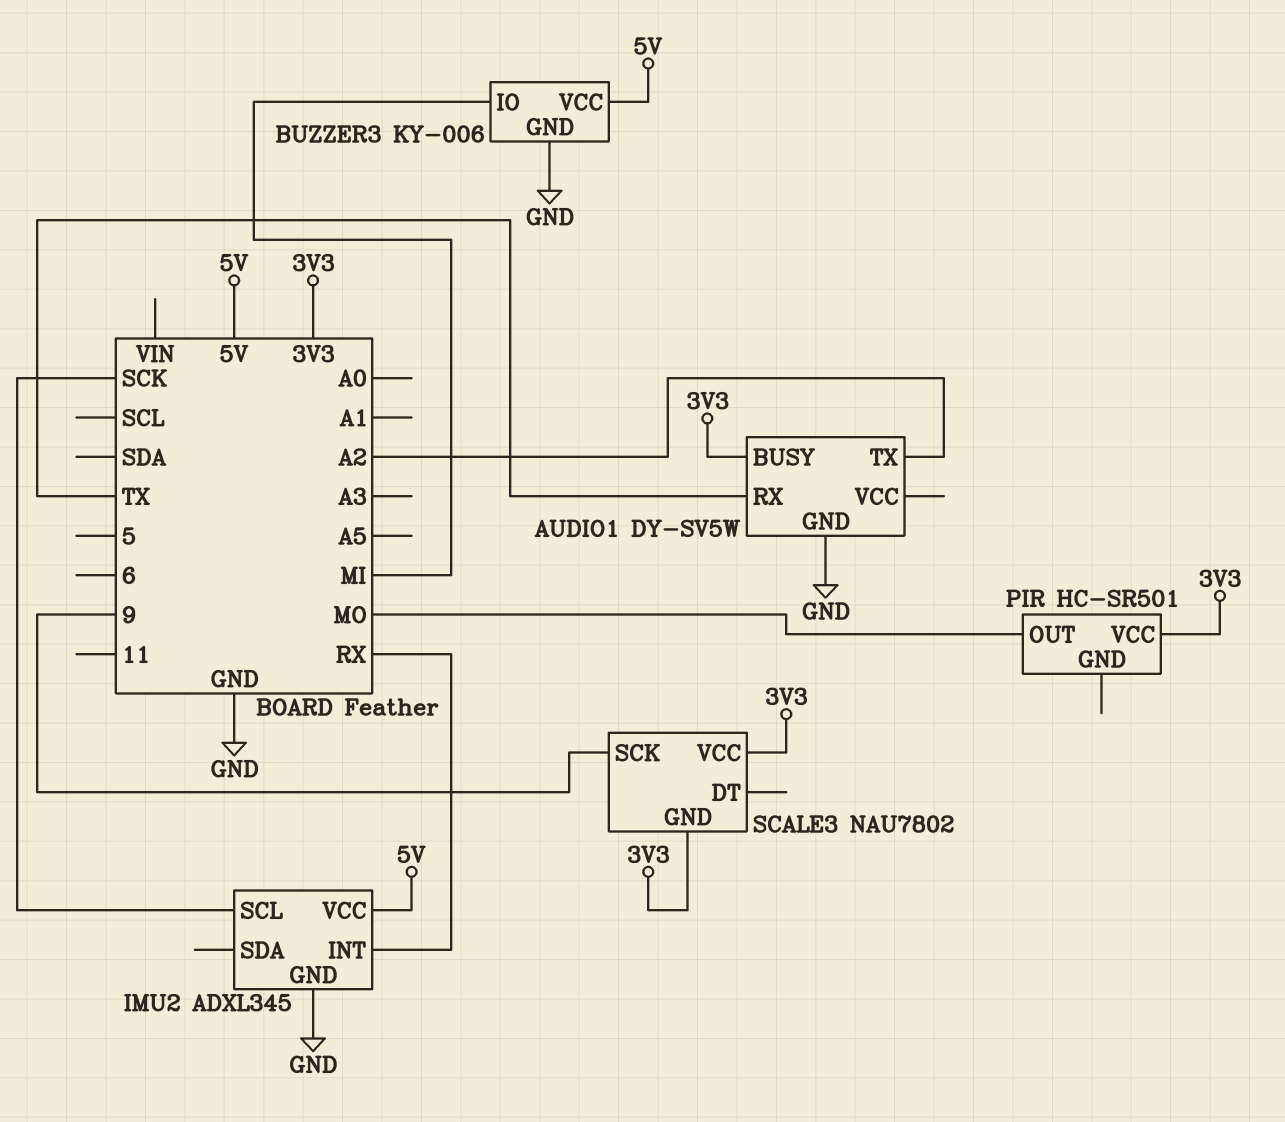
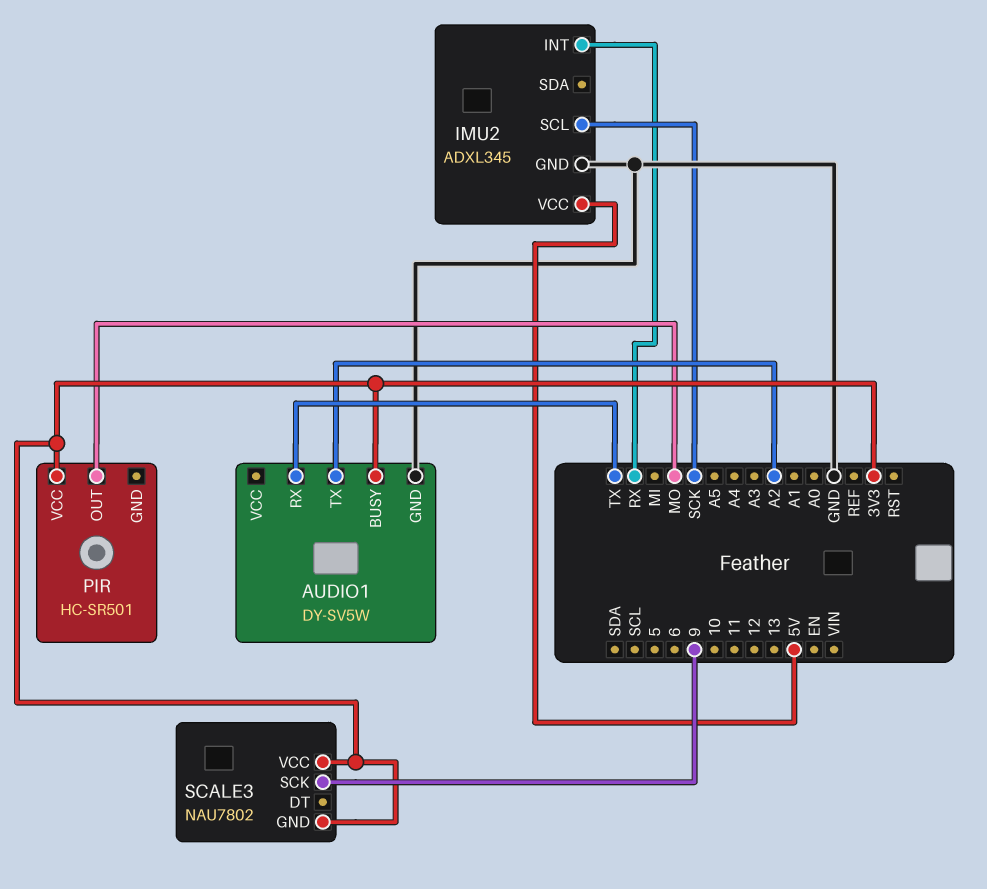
BUZZER3: KY-006 -> none
BUZZER3 pin GND: GND -> none
BUZZER3 pin IO: MI -> none
BUZZER3 pin VCC: 5V -> none

